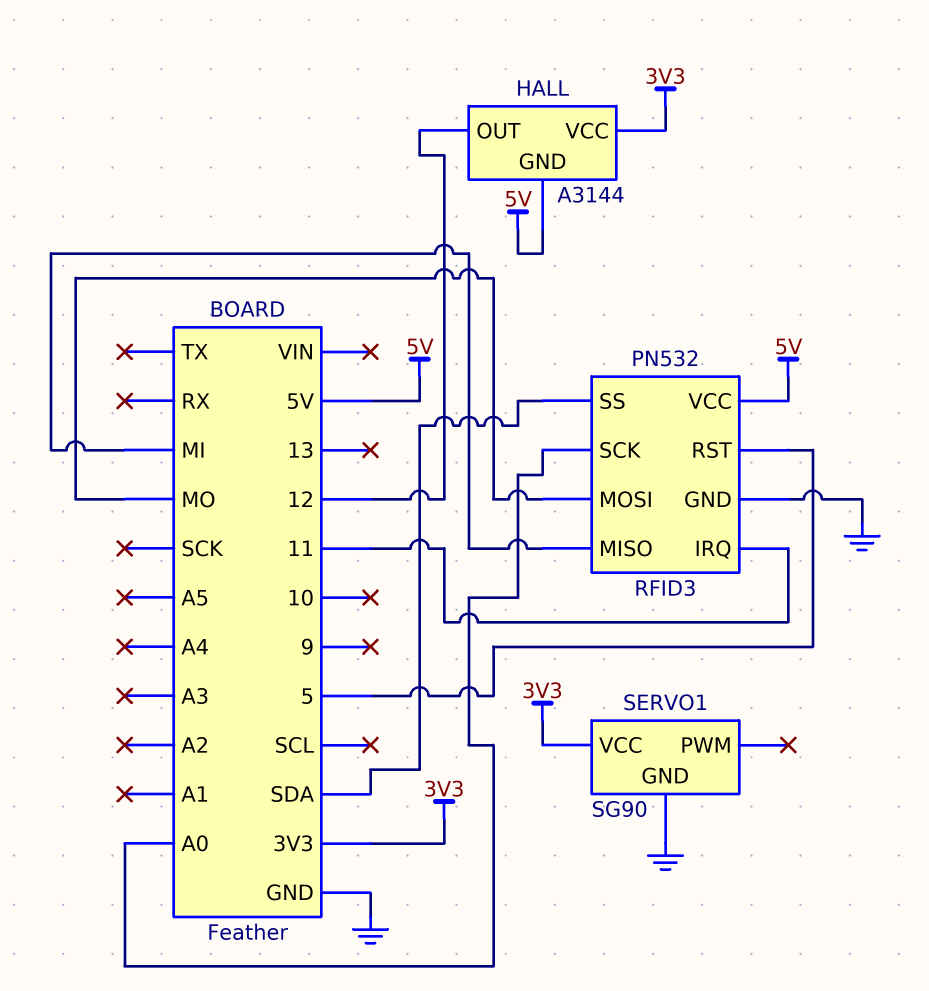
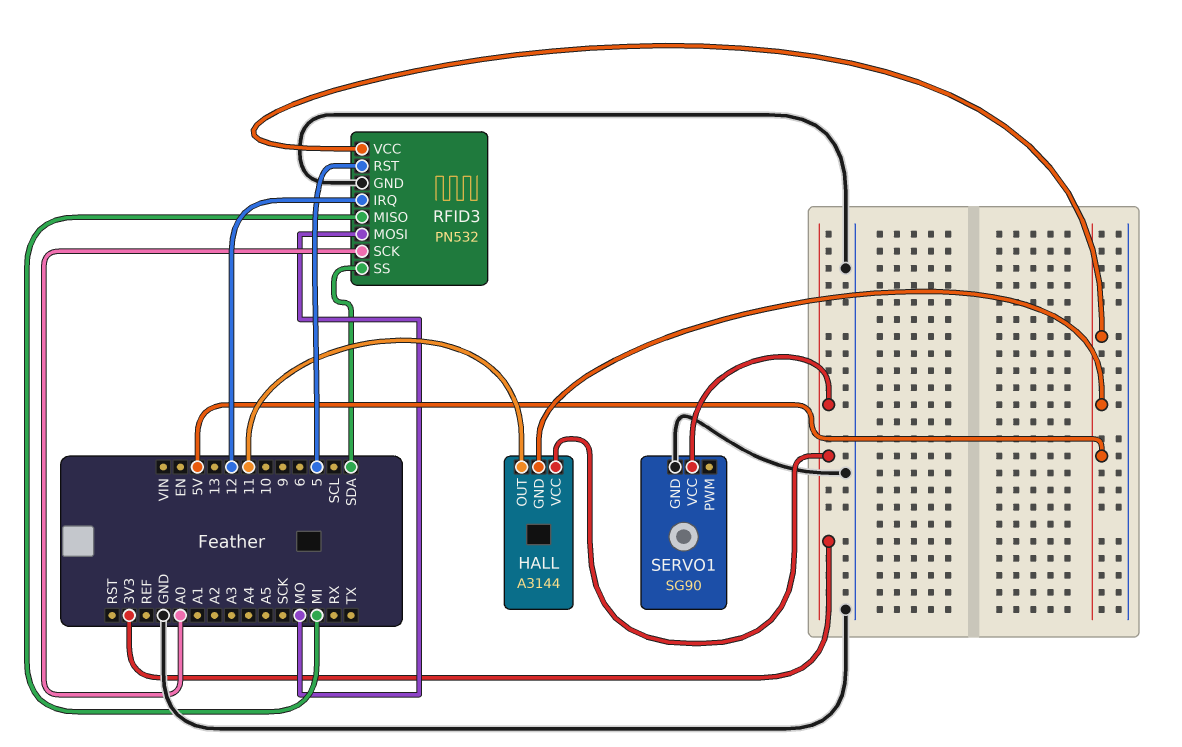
HALL pin OUT: 12 -> 11
RFID3 pin IRQ: 11 -> 12

